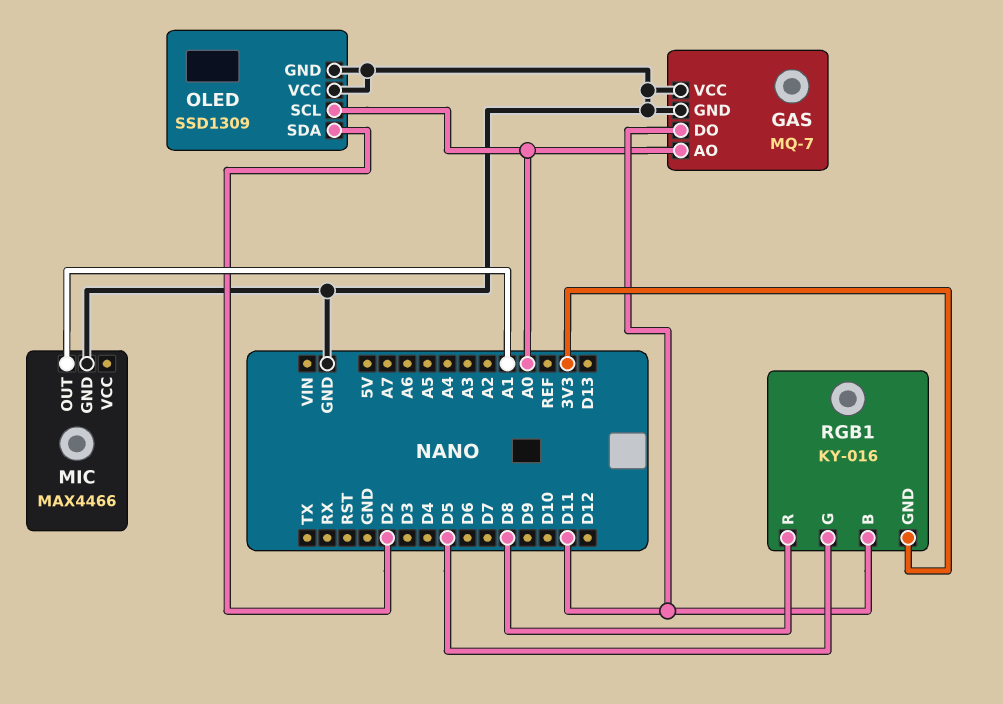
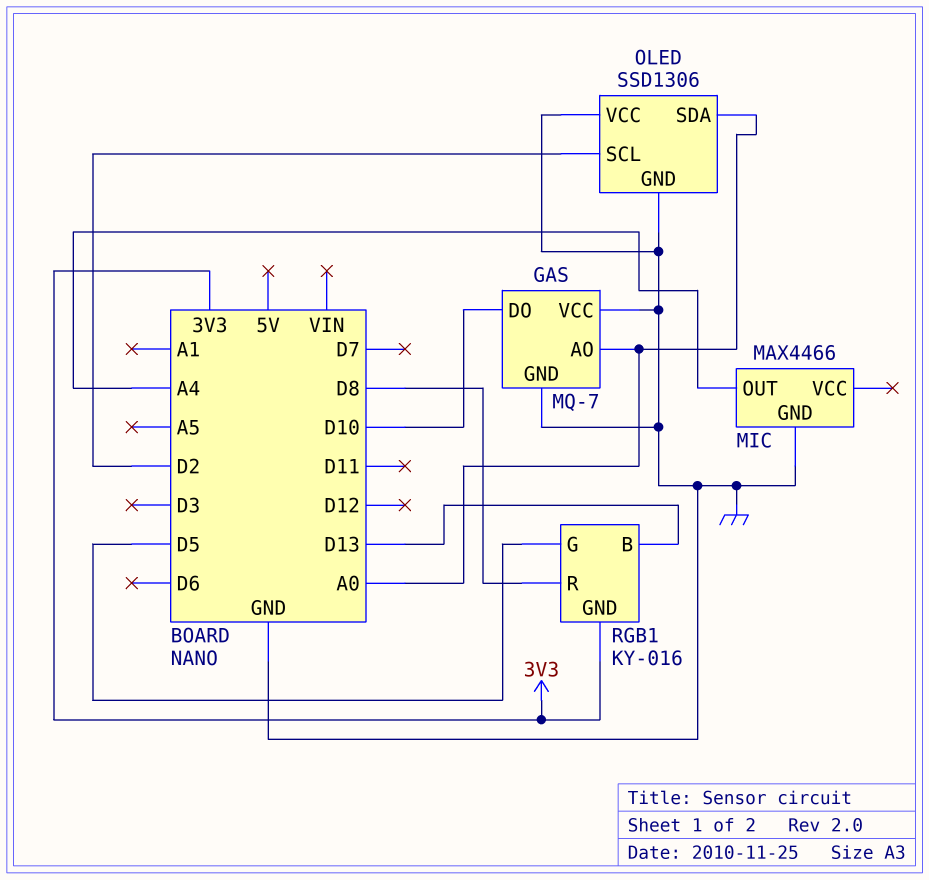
GAS pin DO: D11 -> D10
MIC pin OUT: A1 -> A4
OLED: SSD1309 -> SSD1306
OLED pin SCL: A0 -> D2
OLED pin SDA: D2 -> A0
RGB1 pin B: D11 -> D13

